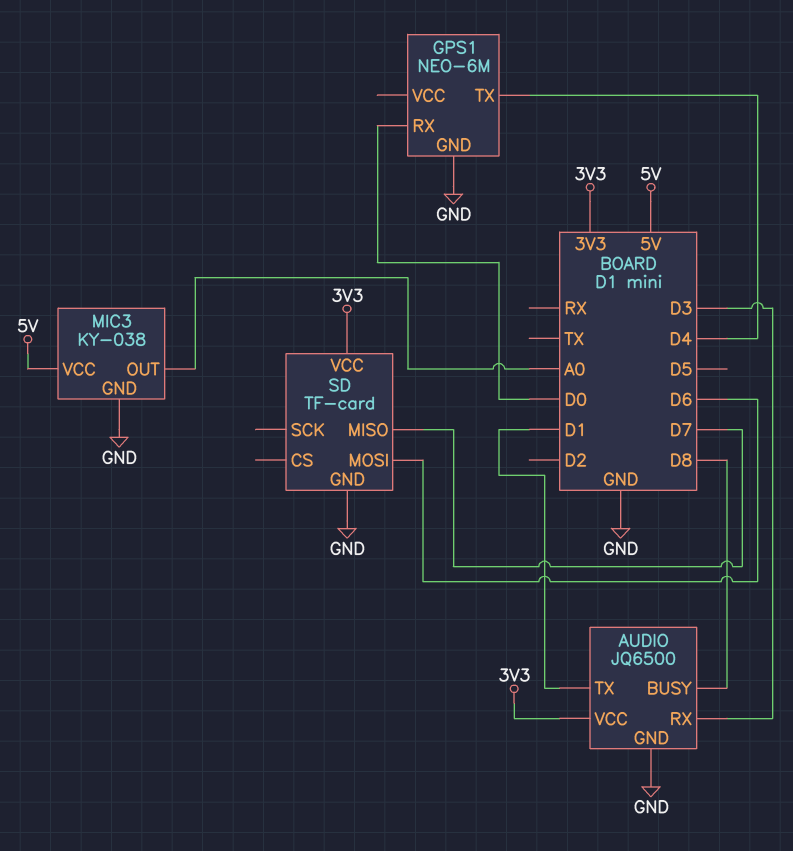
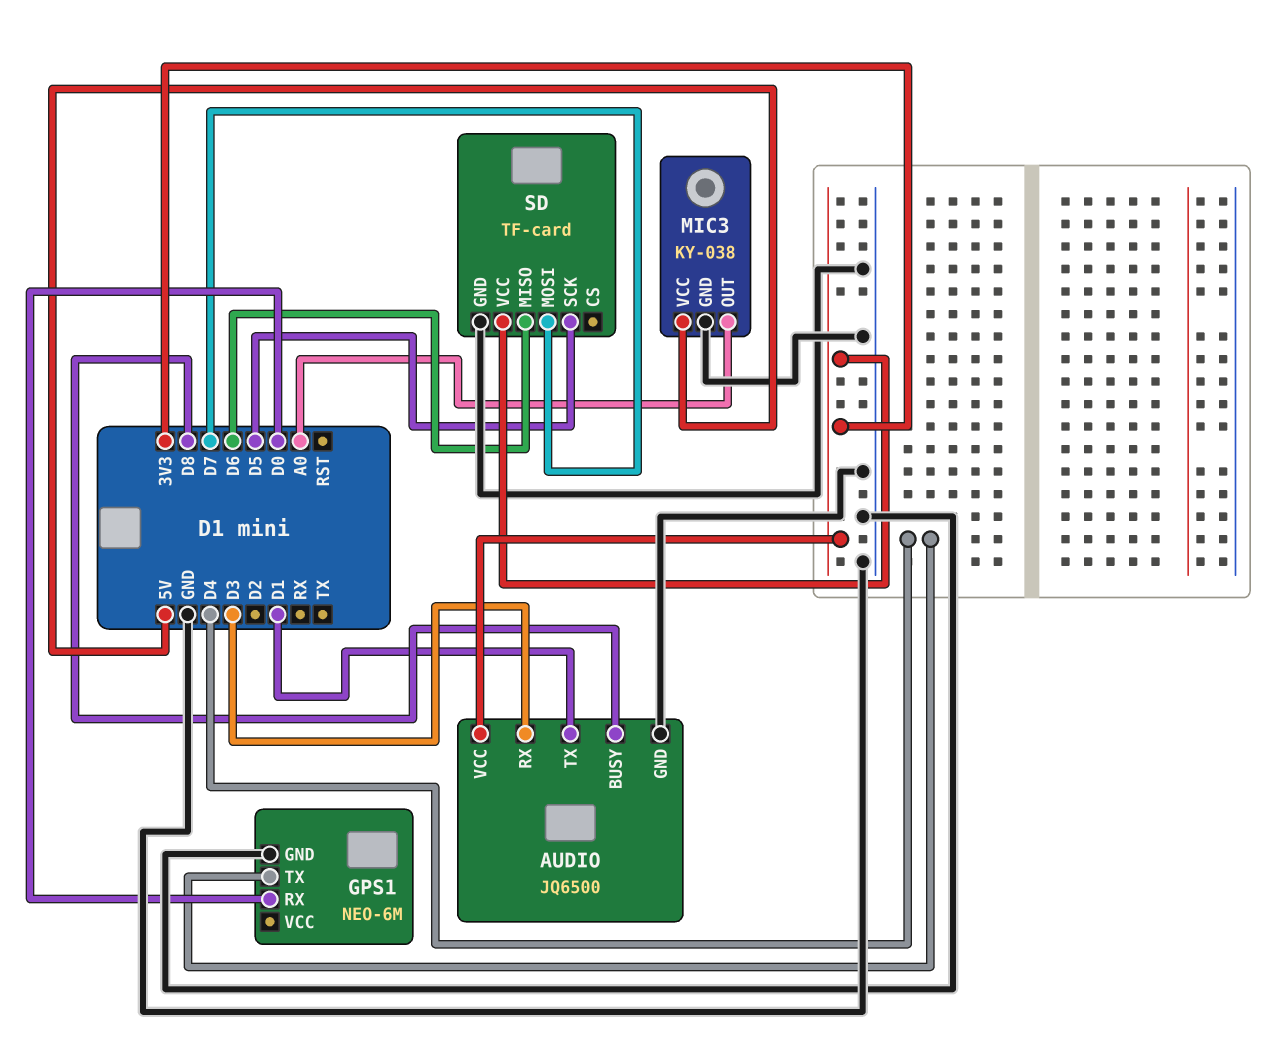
SD pin MISO: D7 -> D6
SD pin MOSI: D6 -> D7
SD pin SCK: none -> D5

